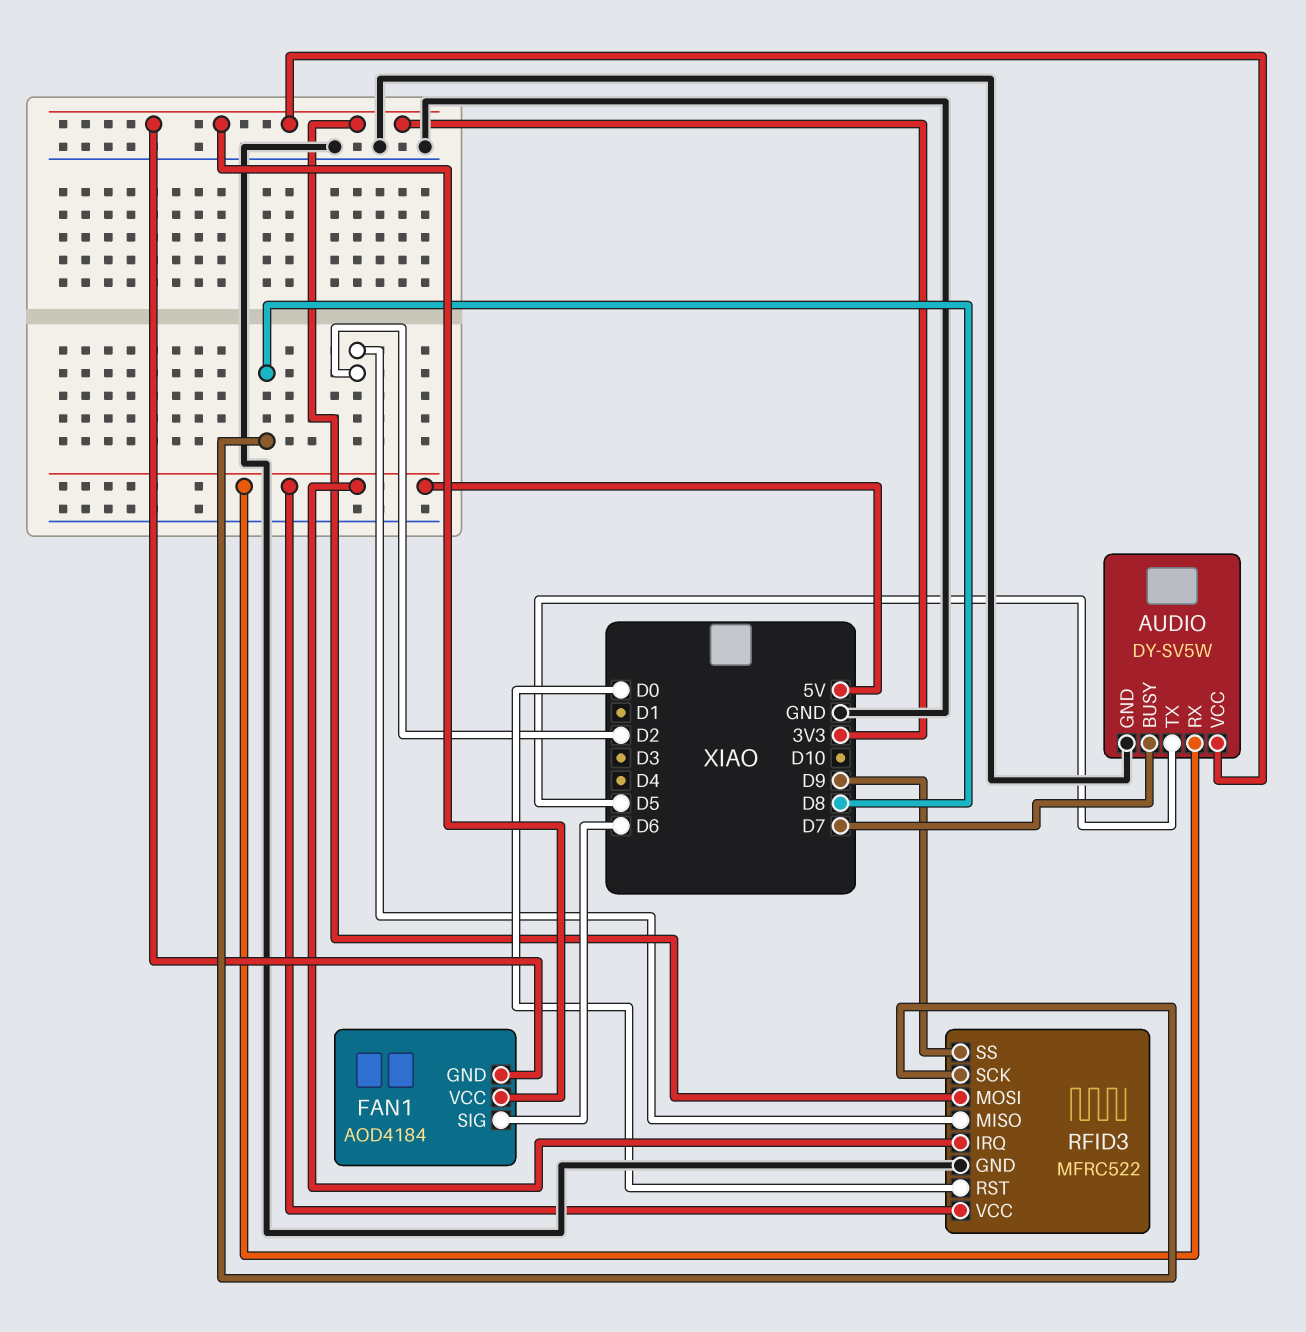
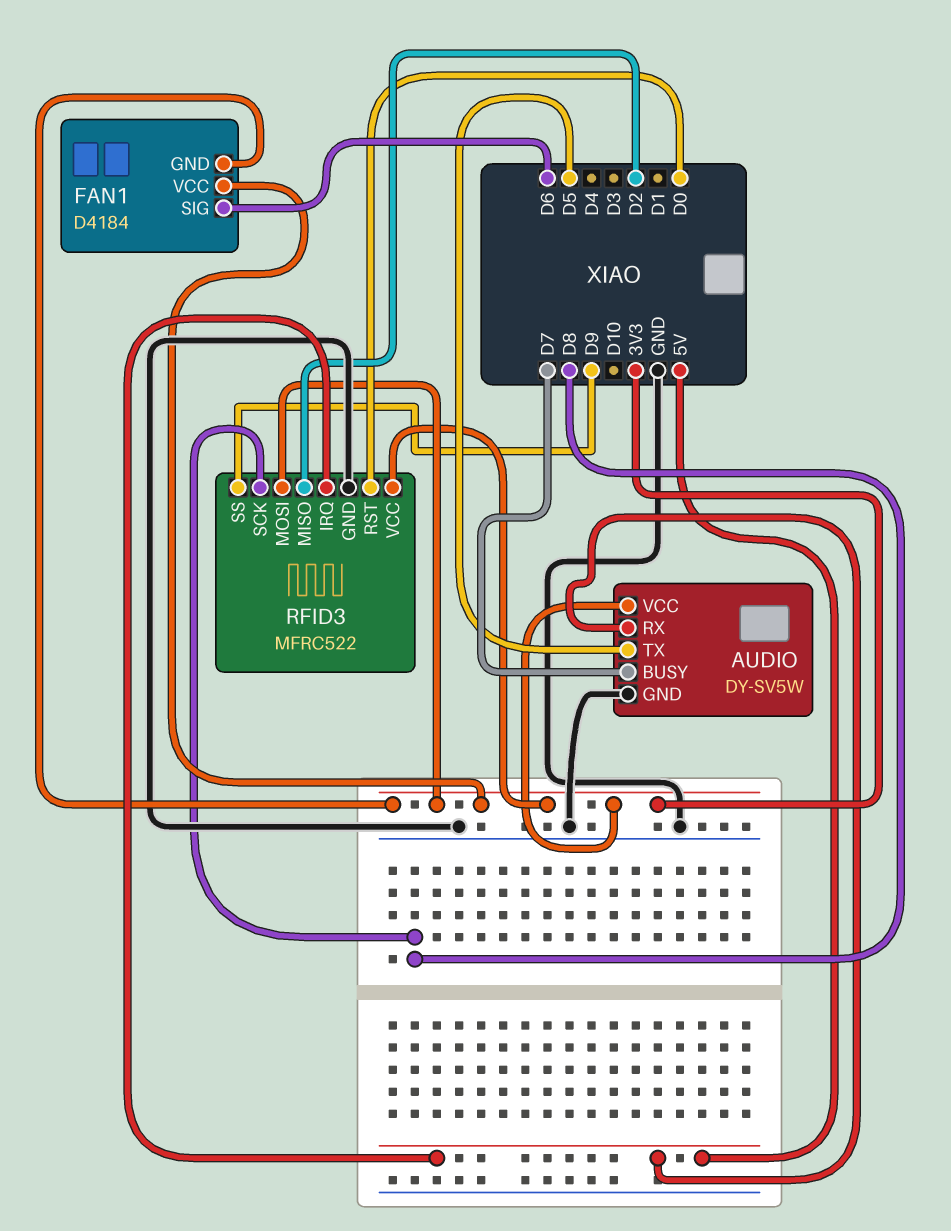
FAN1: AOD4184 -> D4184
RFID3 pin VCC: 5V -> 3V3

